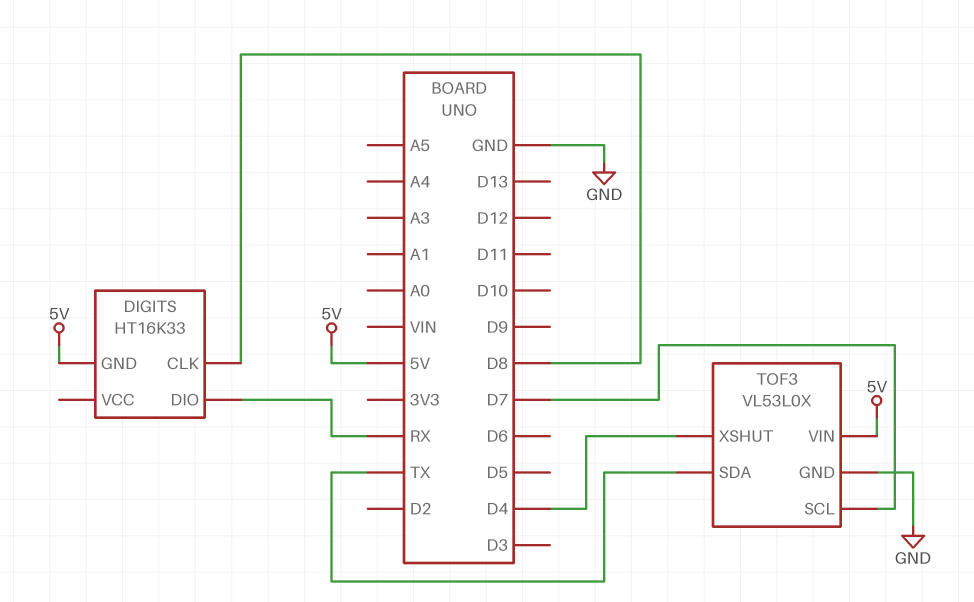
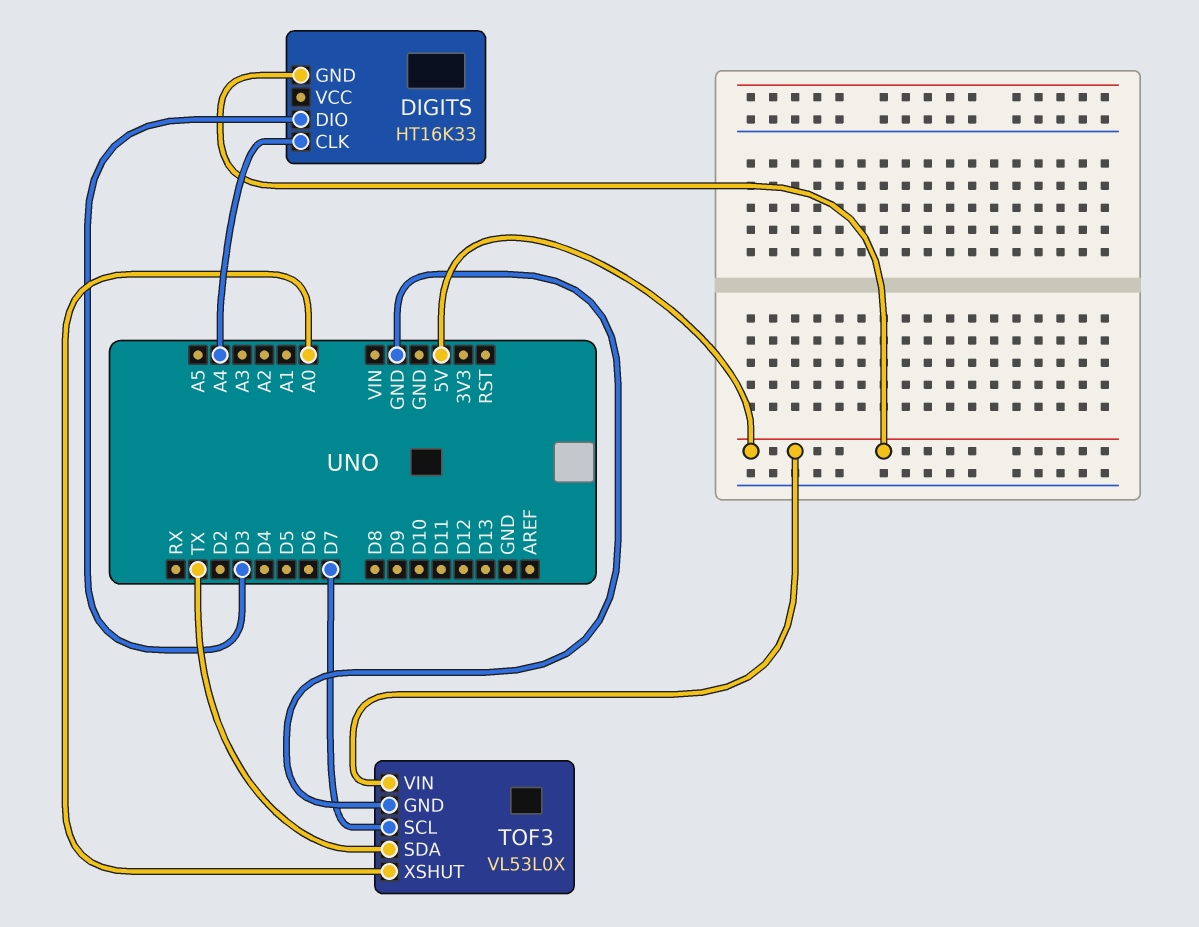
DIGITS pin CLK: D8 -> A4
DIGITS pin DIO: RX -> D3
TOF3 pin XSHUT: D4 -> A0

